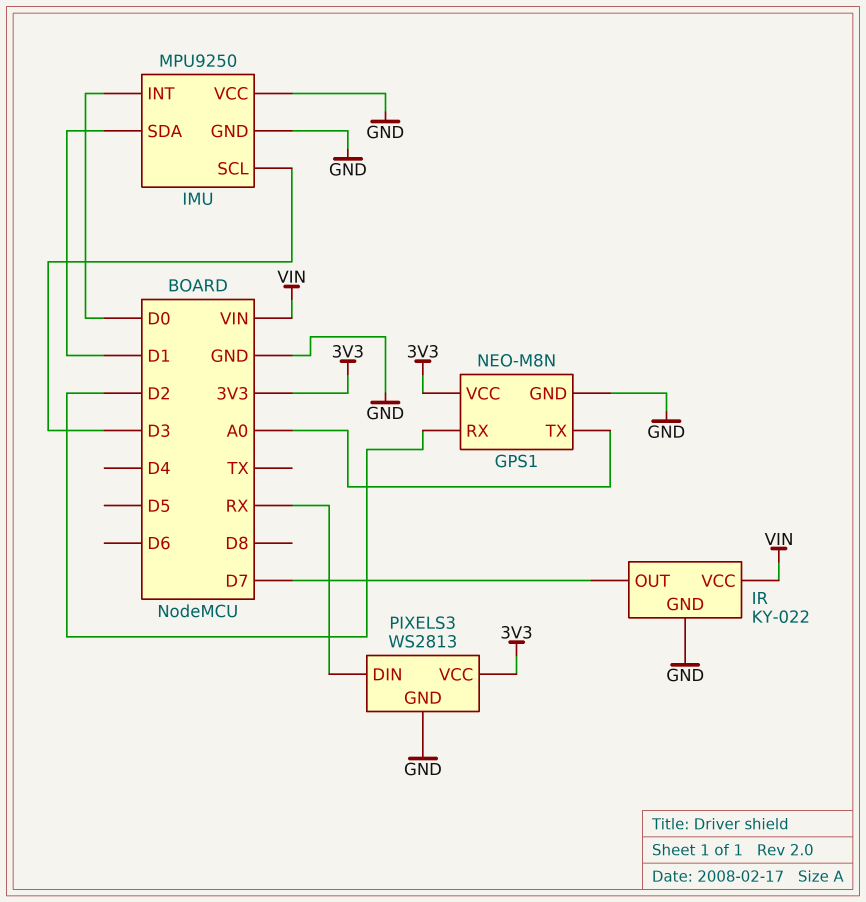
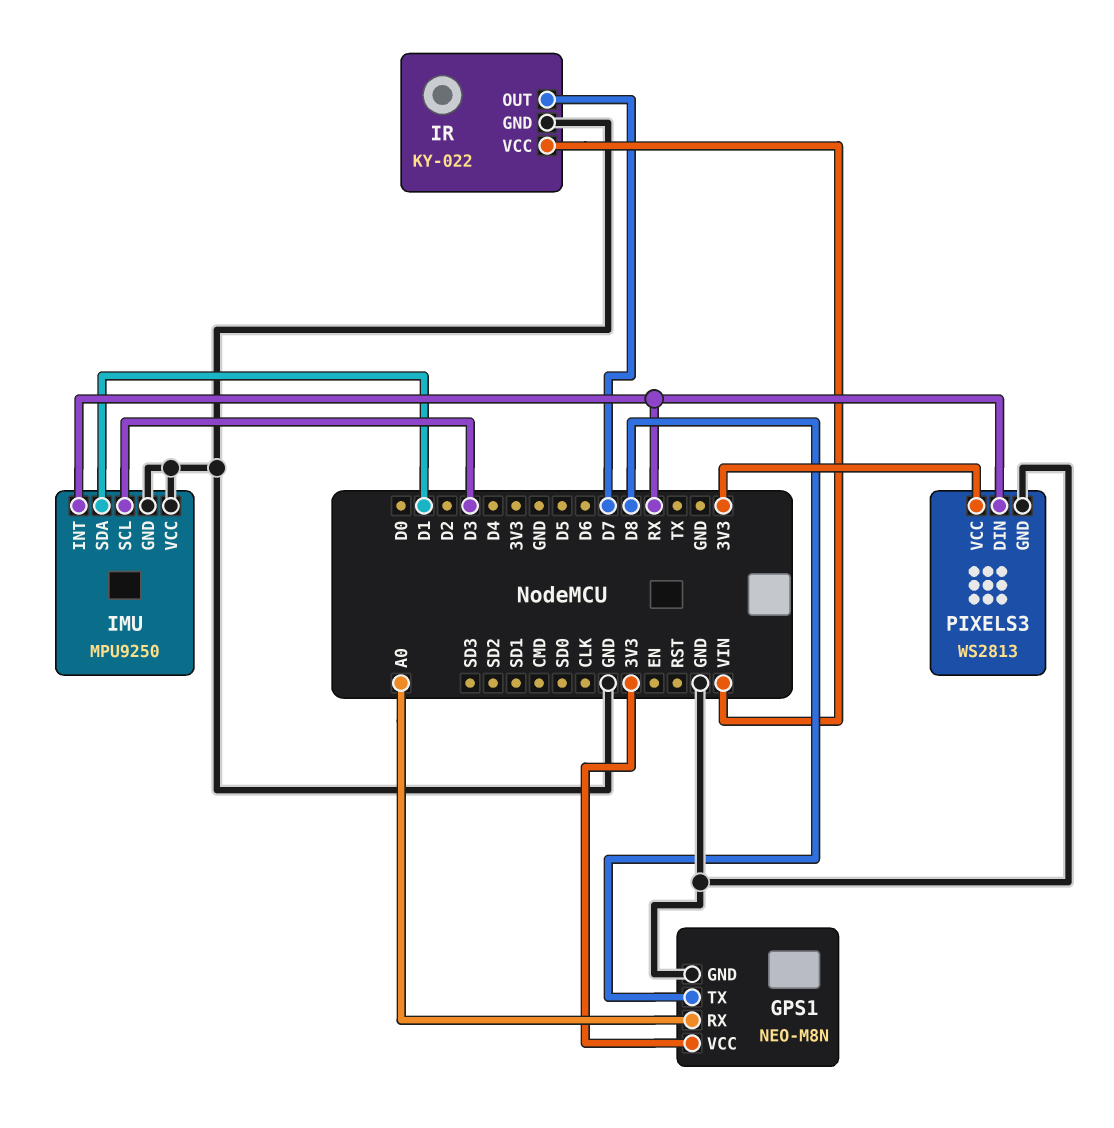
GPS1 pin RX: D2 -> A0
GPS1 pin TX: A0 -> D8
IMU pin INT: D0 -> RX

